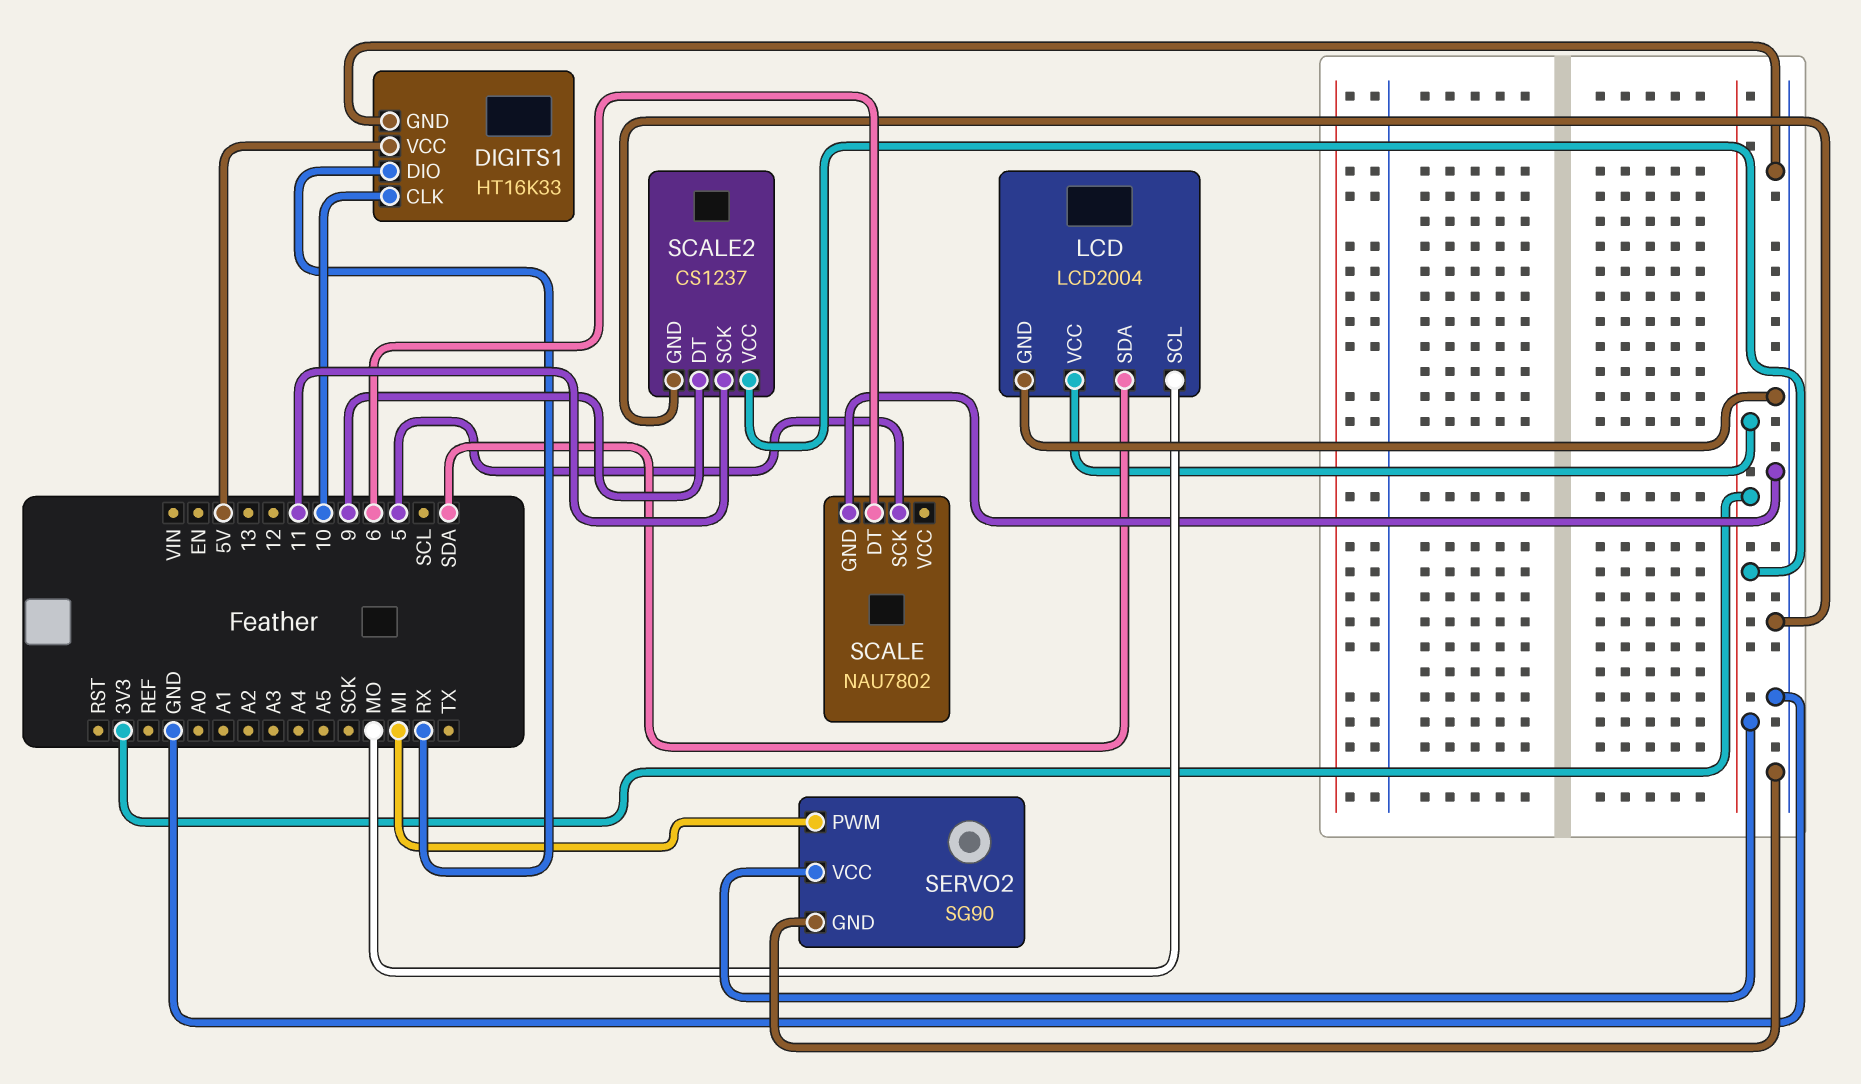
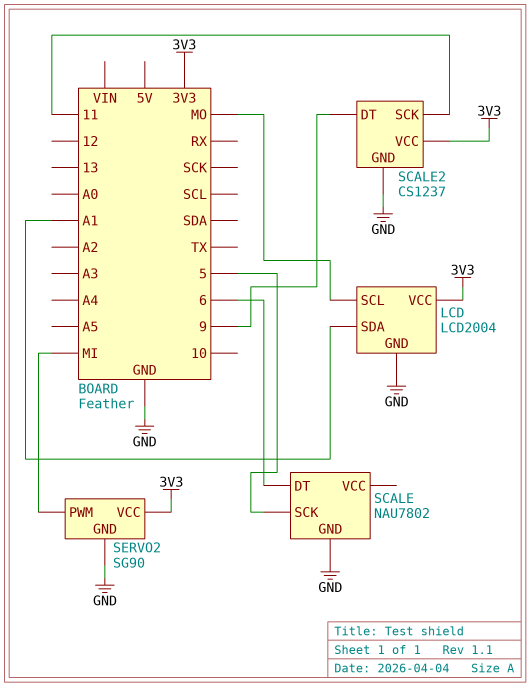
DIGITS1: HT16K33 -> none
DIGITS1 pin CLK: 10 -> none
DIGITS1 pin DIO: RX -> none
DIGITS1 pin GND: GND -> none
DIGITS1 pin VCC: 5V -> none
LCD pin SDA: SDA -> A1

